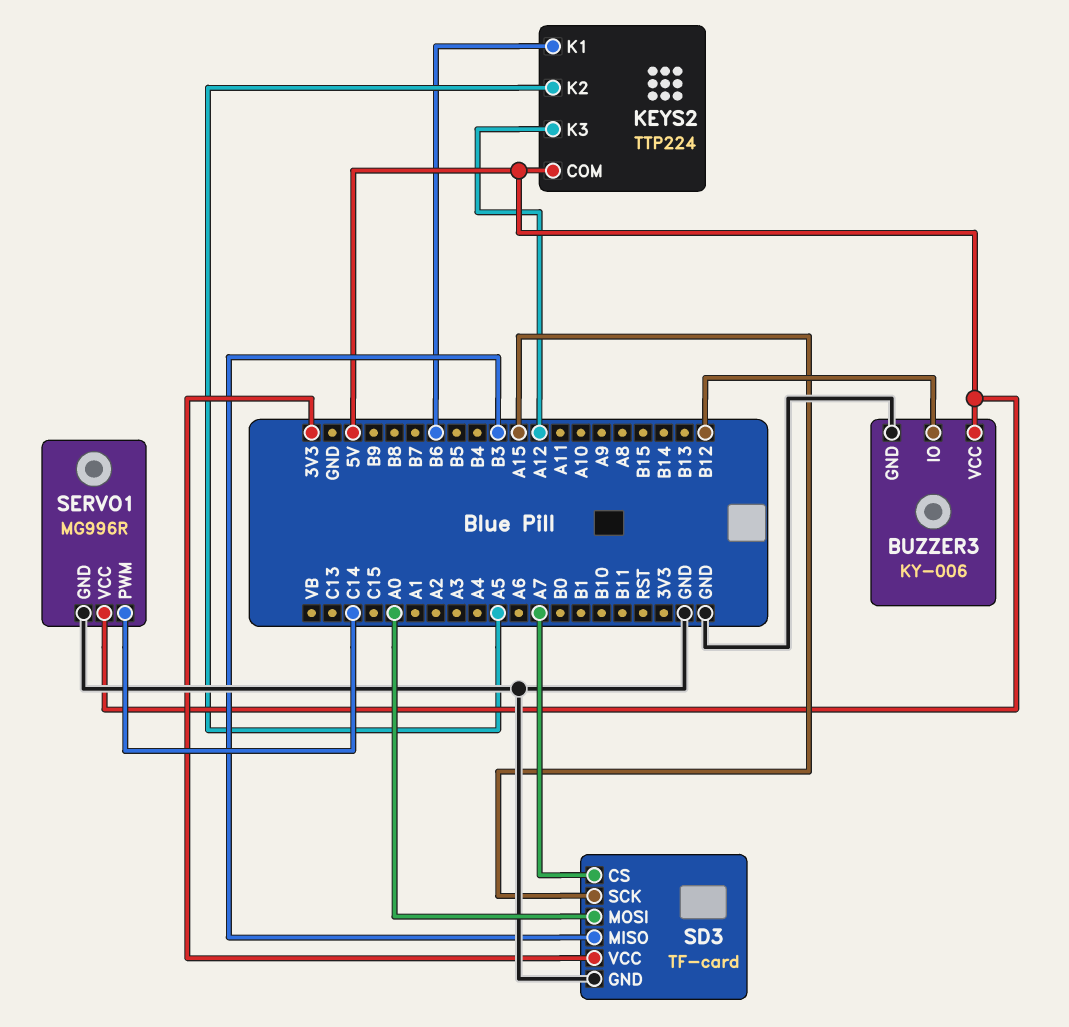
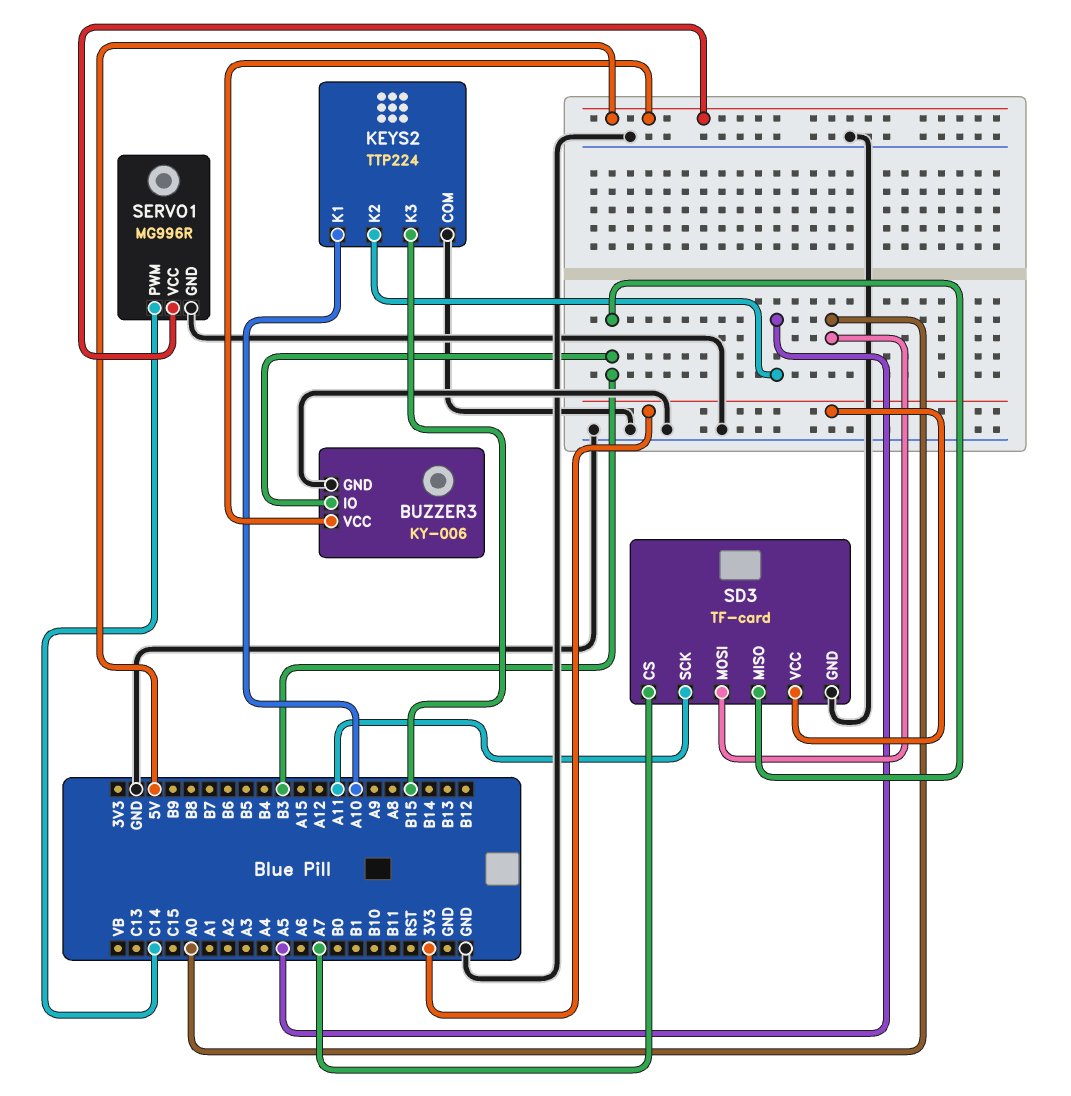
BUZZER3 pin IO: B12 -> B3
KEYS2 pin COM: 5V -> GND
KEYS2 pin K1: B6 -> A10
KEYS2 pin K3: A12 -> B15
SD3 pin SCK: A15 -> A11

